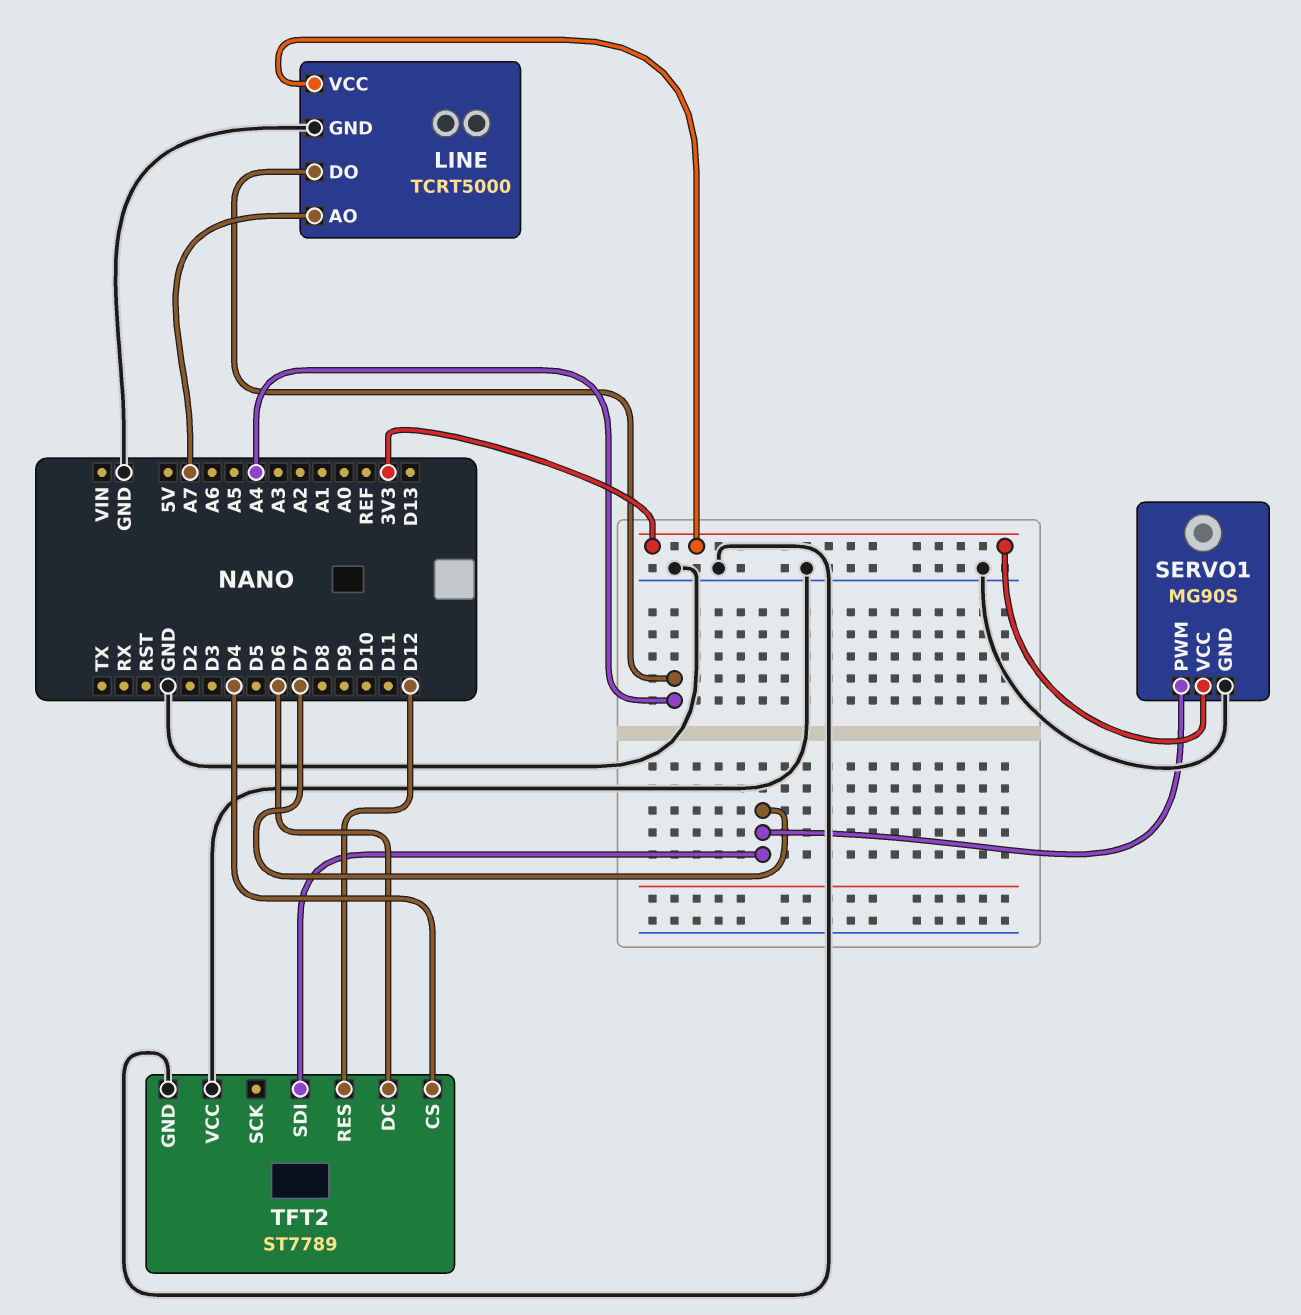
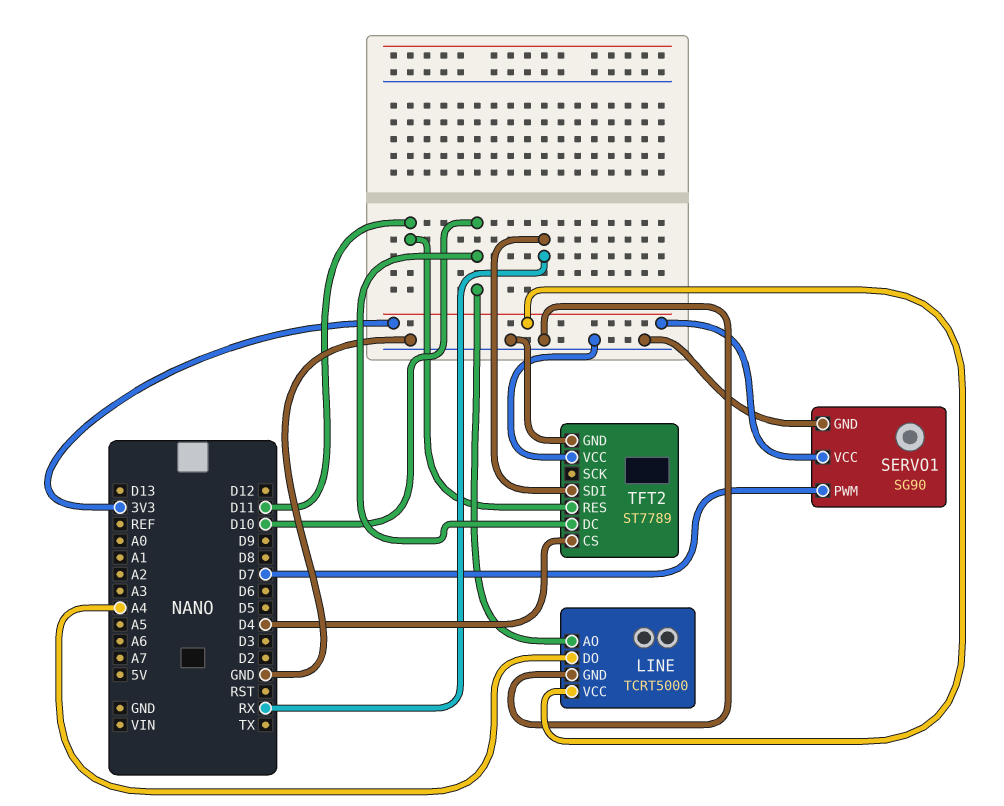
LINE pin AO: A7 -> D10
SERVO1: MG90S -> SG90
TFT2 pin DC: D6 -> D10
TFT2 pin RES: D12 -> D11
TFT2 pin SDI: D7 -> RX

